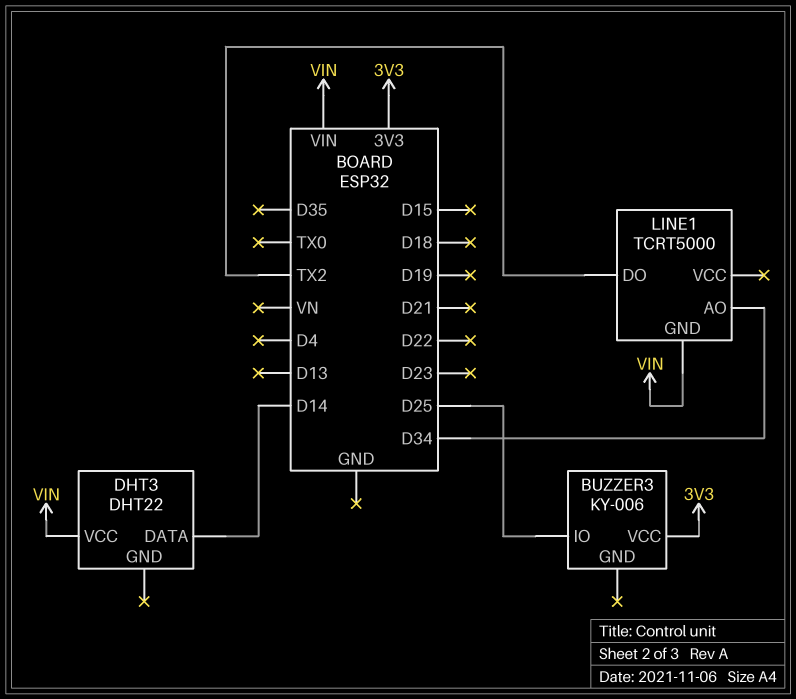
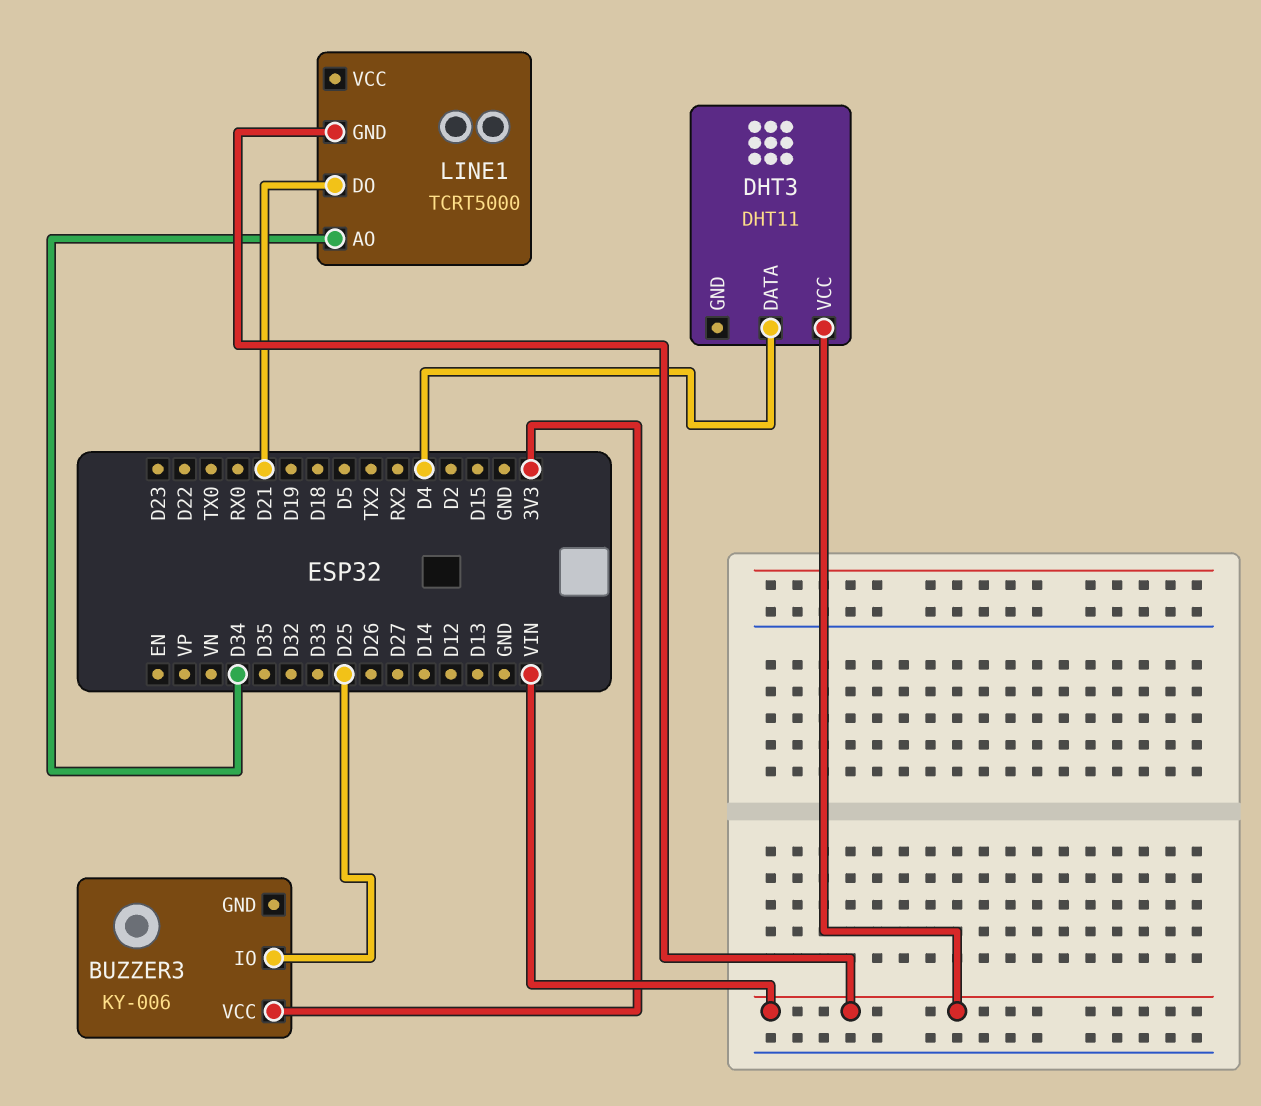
DHT3: DHT22 -> DHT11
DHT3 pin DATA: D14 -> D4
LINE1 pin DO: TX2 -> D21

